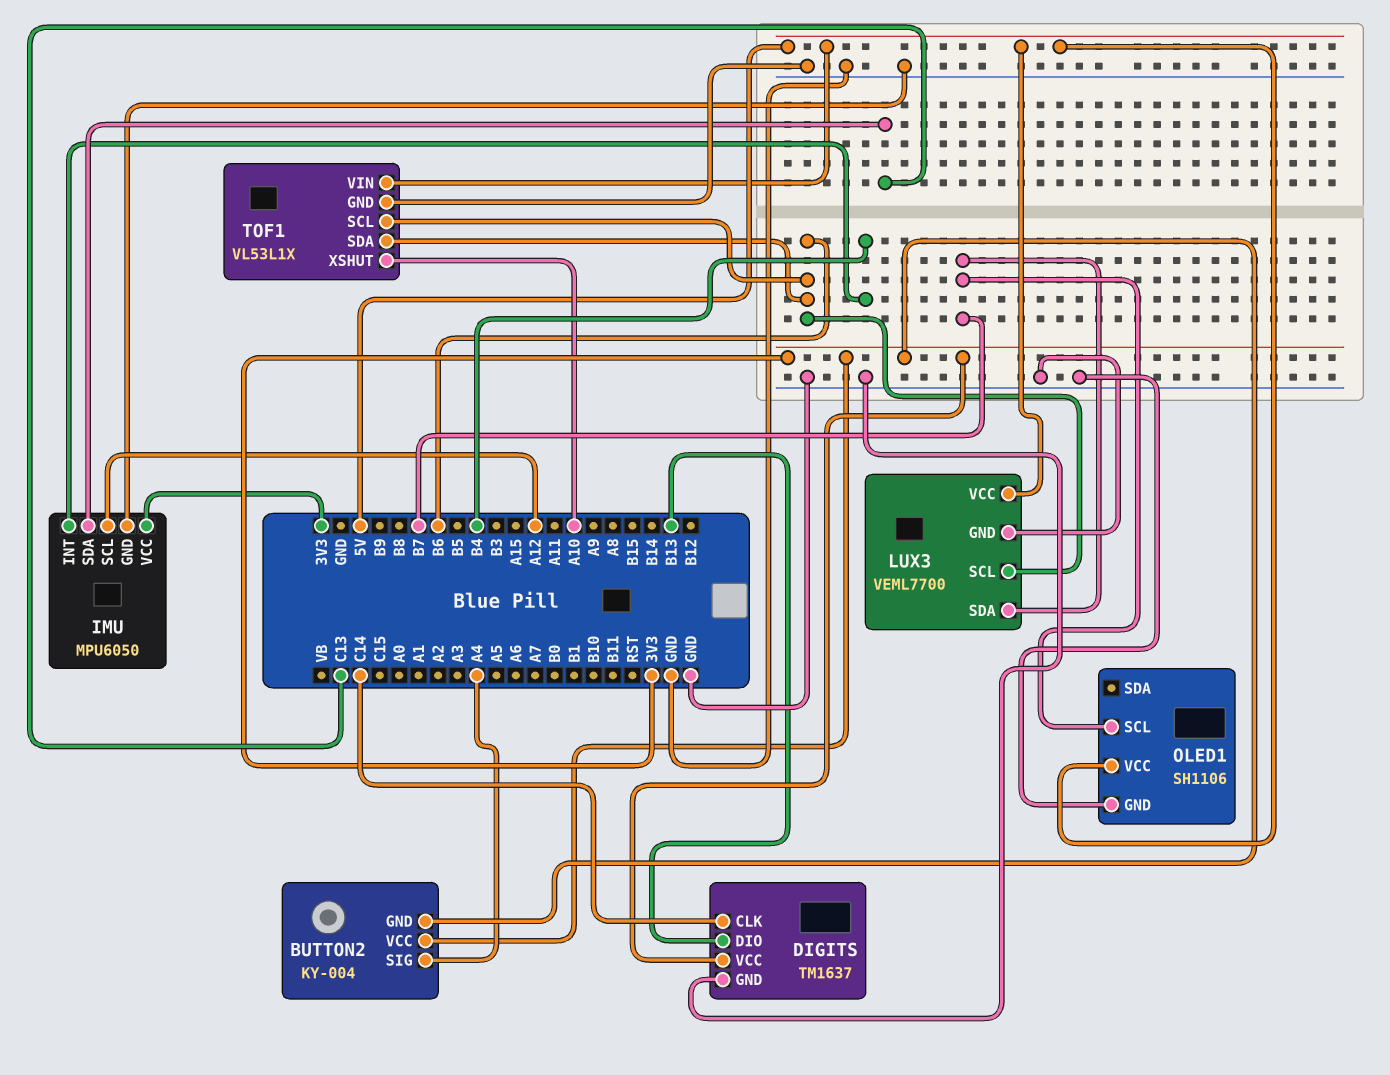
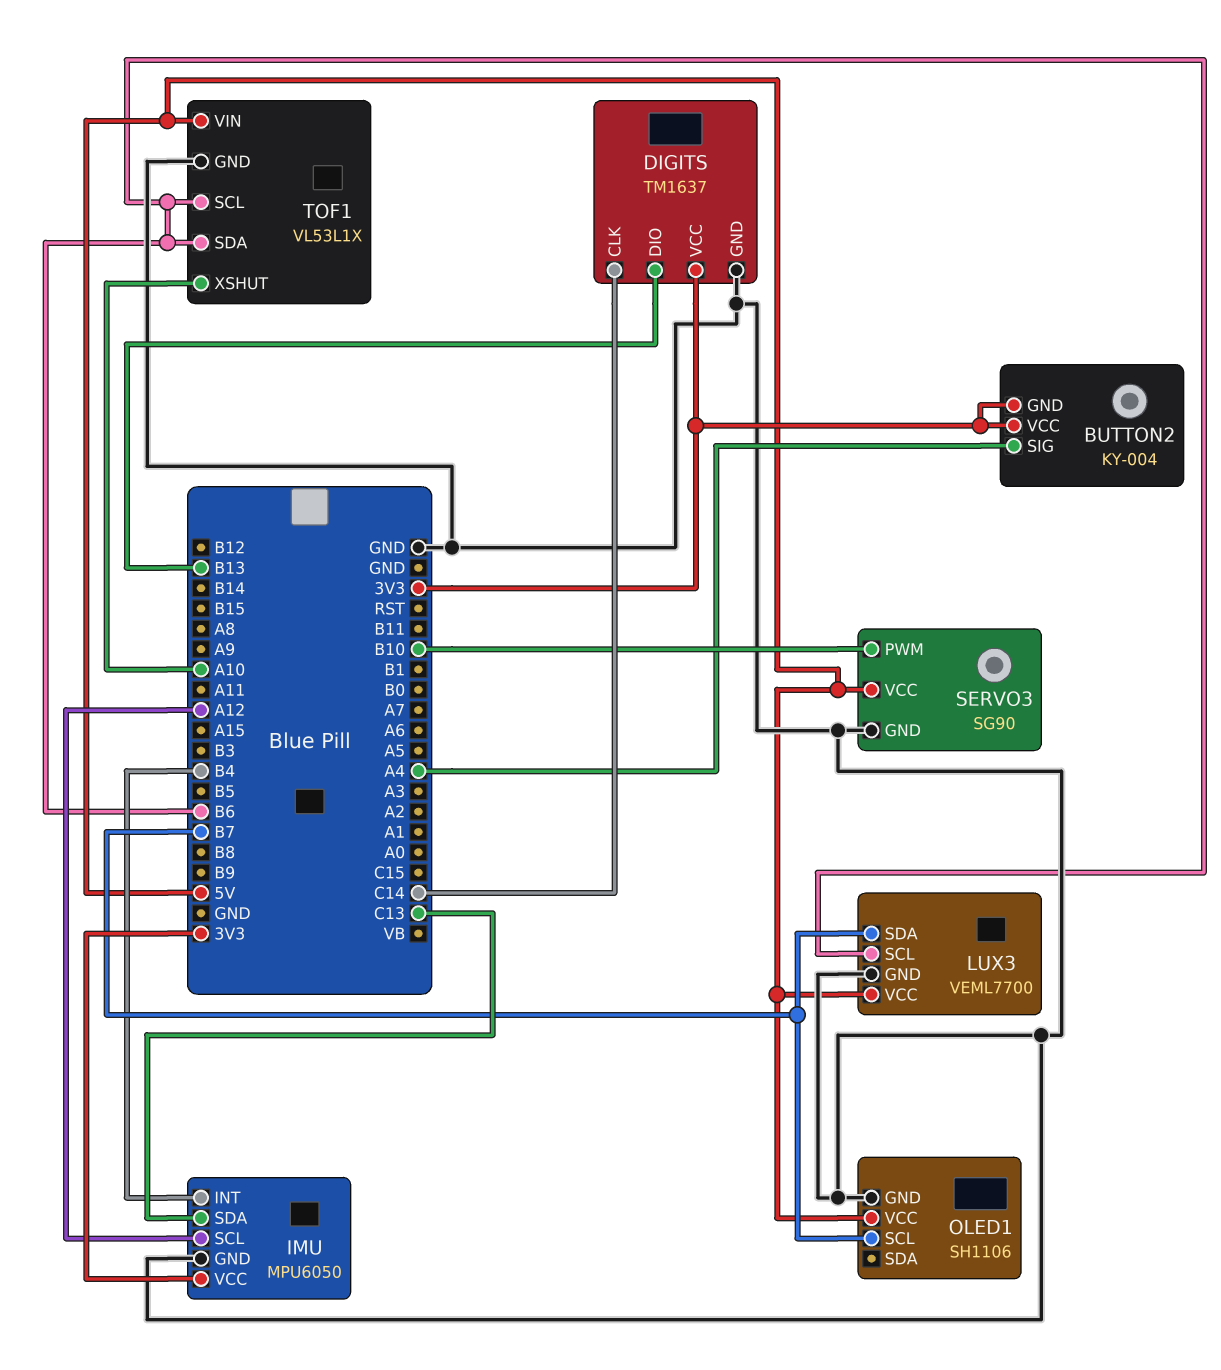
SERVO3: none -> SG90
SERVO3 pin GND: none -> GND
SERVO3 pin PWM: none -> B10
SERVO3 pin VCC: none -> 5V

